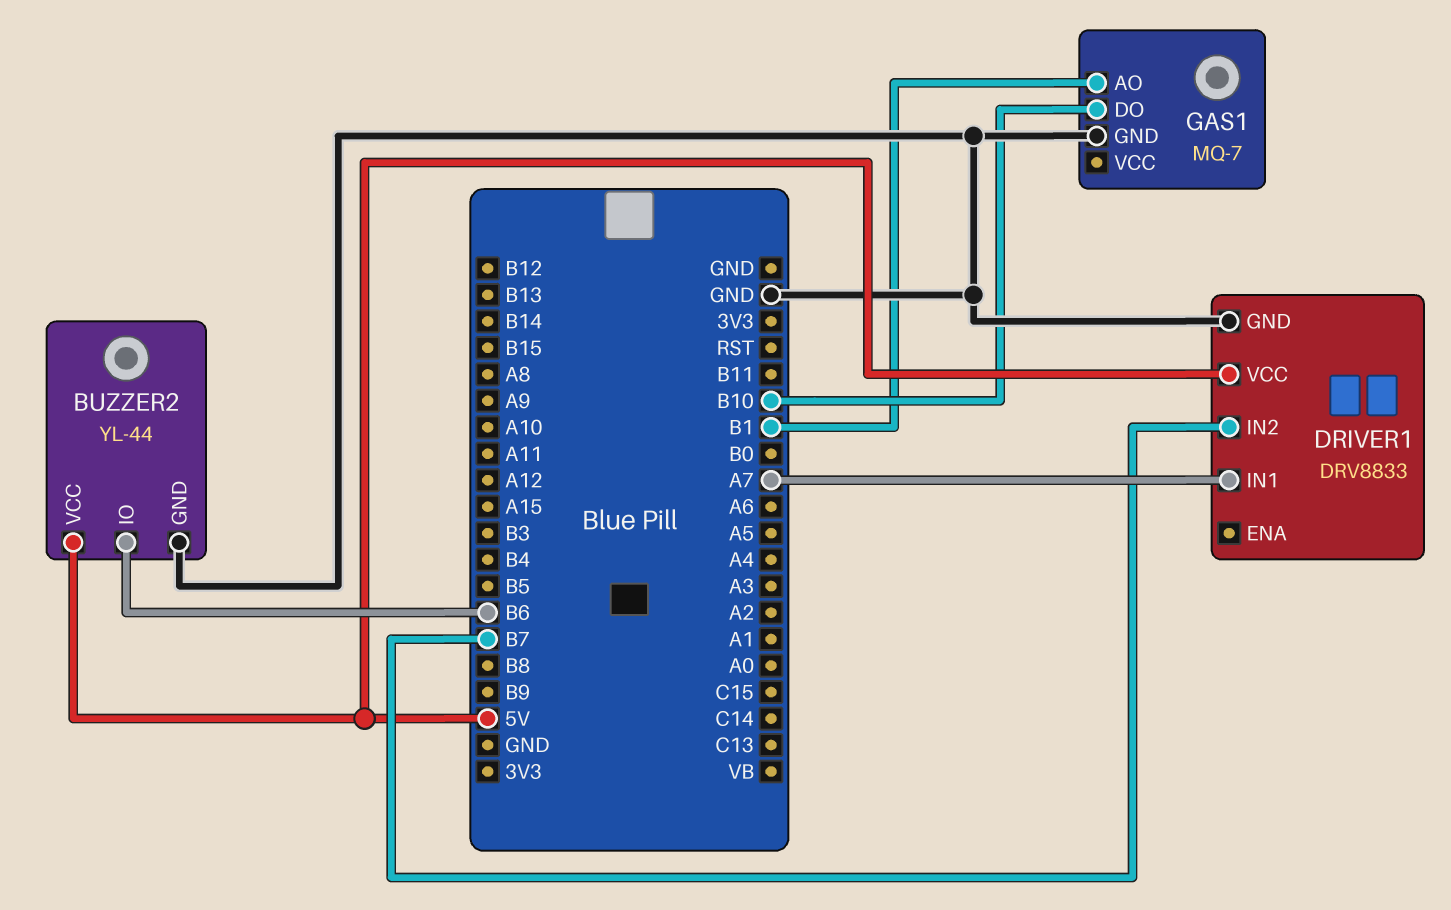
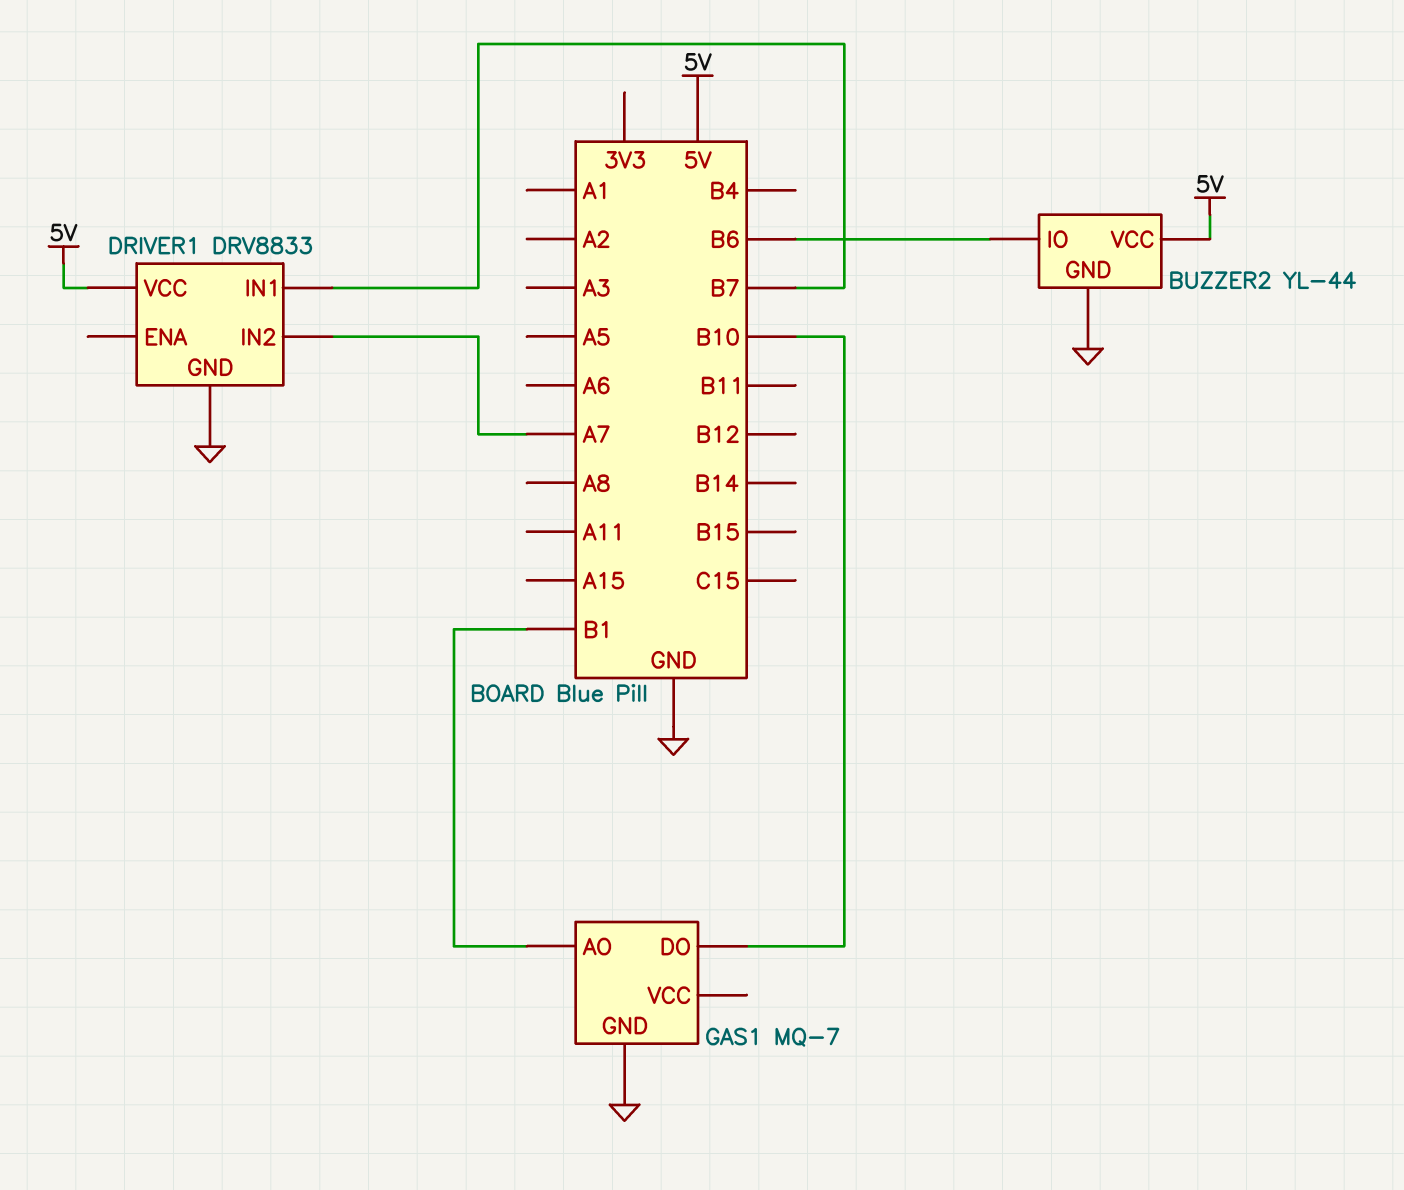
DRIVER1 pin IN1: A7 -> B7
DRIVER1 pin IN2: B7 -> A7

